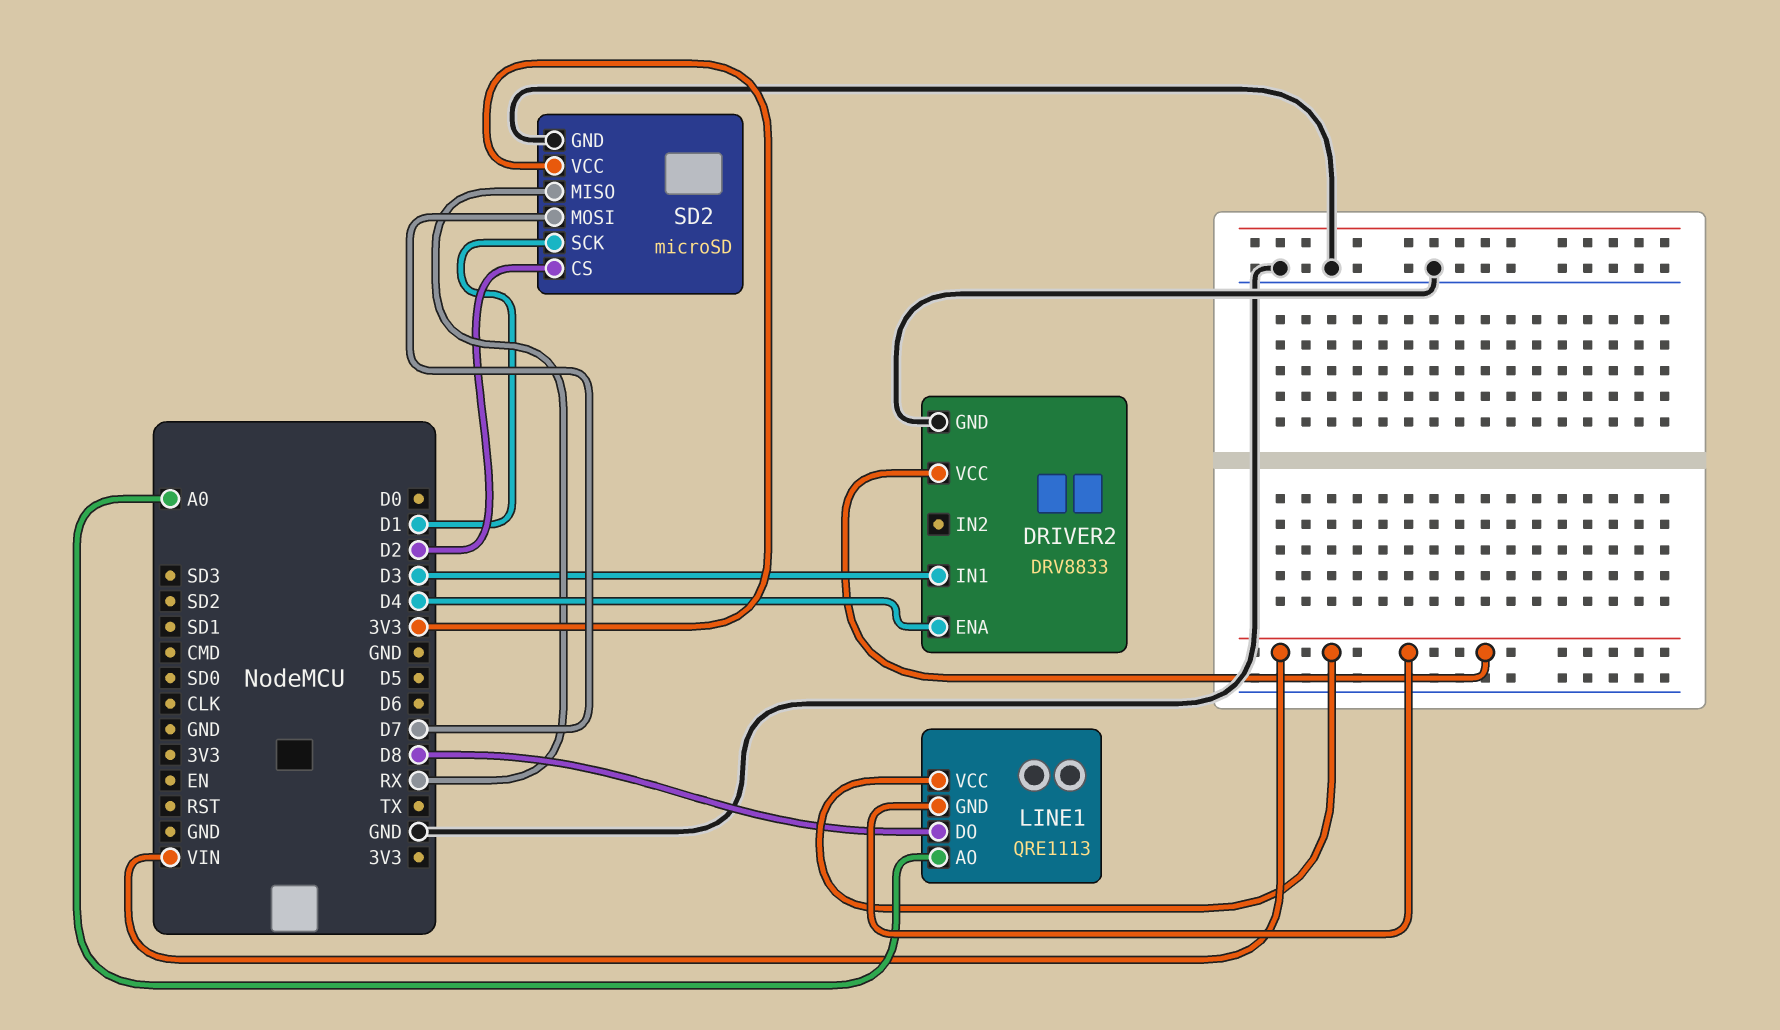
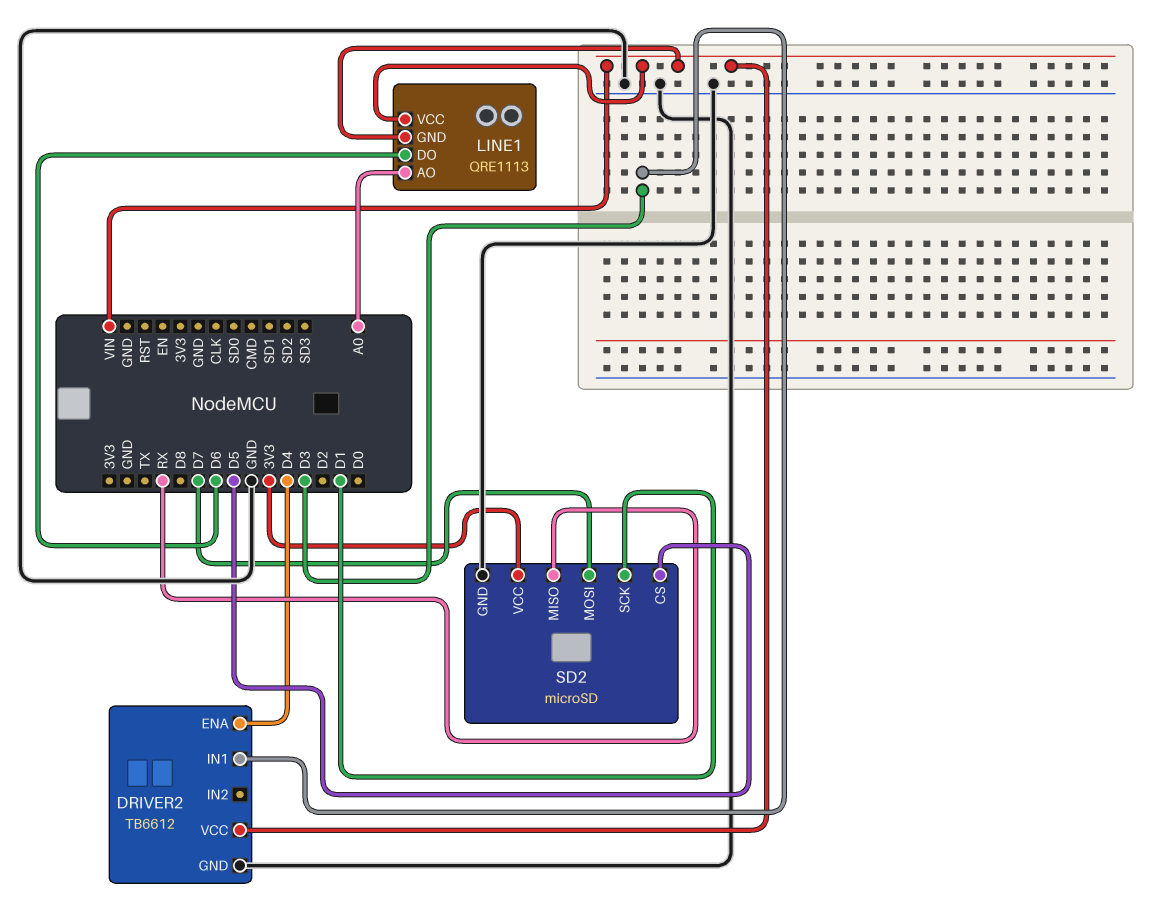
DRIVER2: DRV8833 -> TB6612
LINE1 pin DO: D8 -> D6
SD2 pin CS: D2 -> D5

